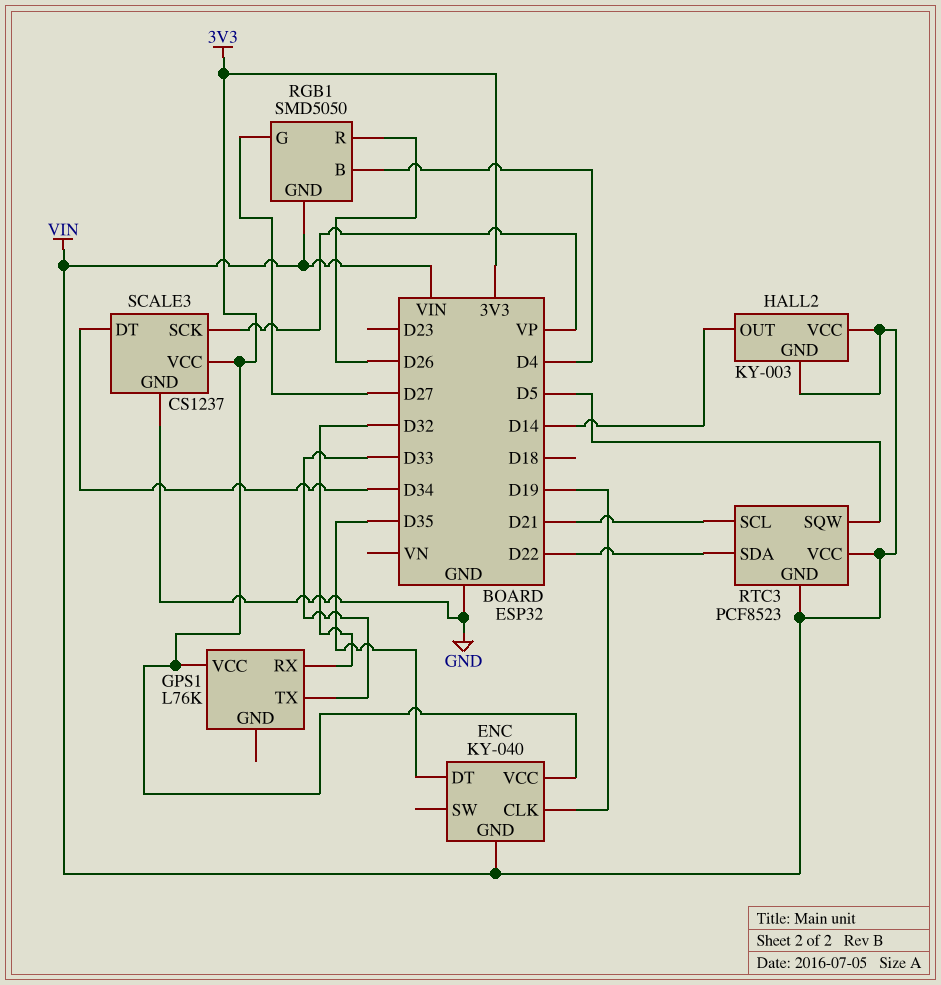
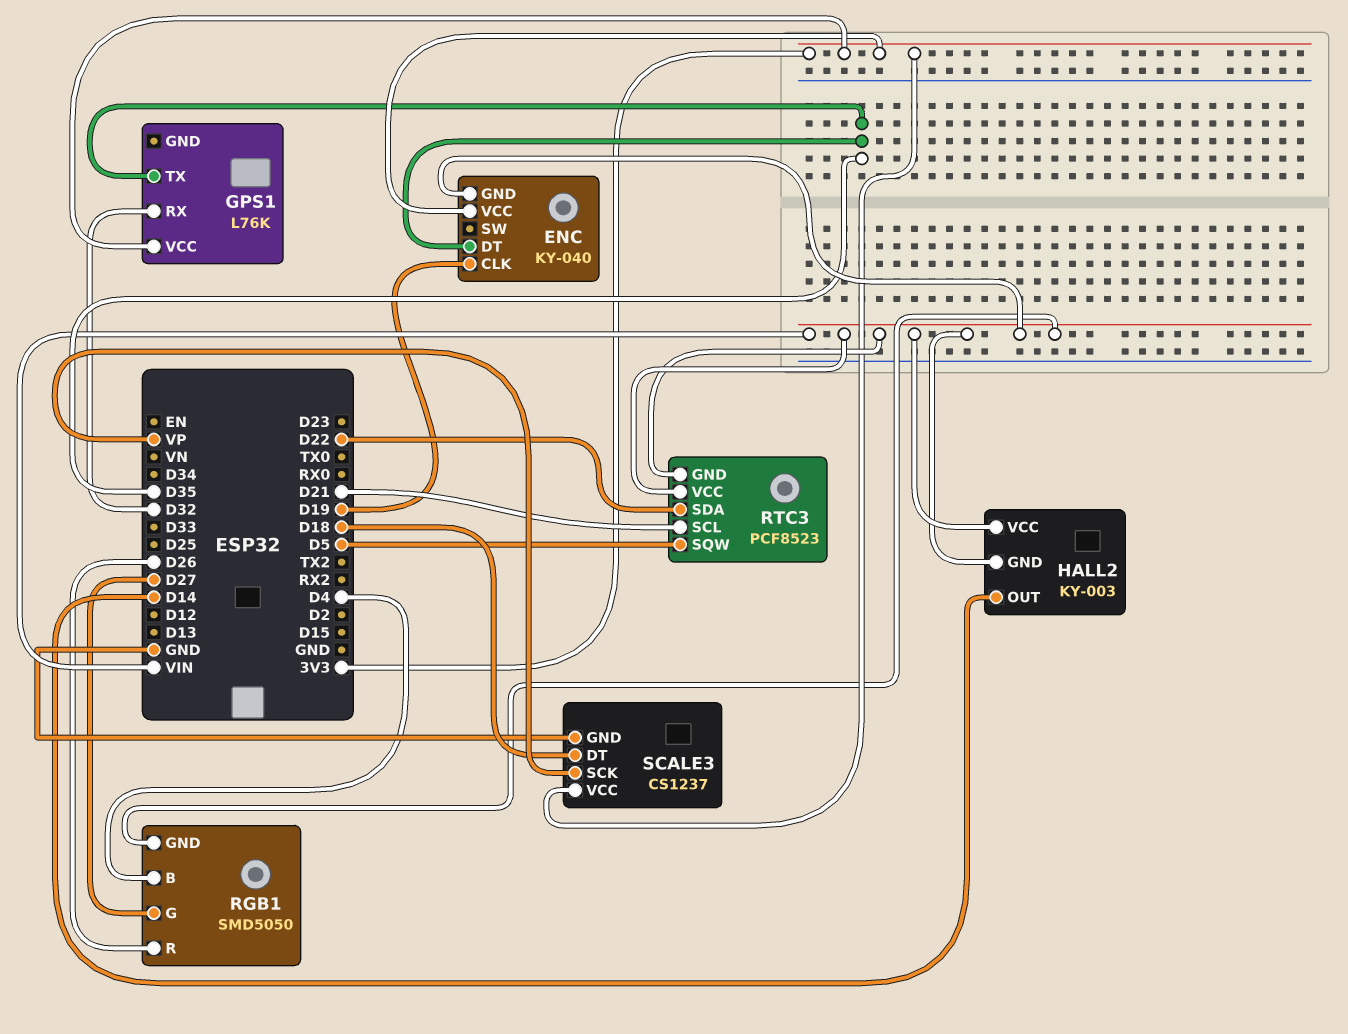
GPS1 pin TX: D33 -> D35
SCALE3 pin DT: D34 -> D18

